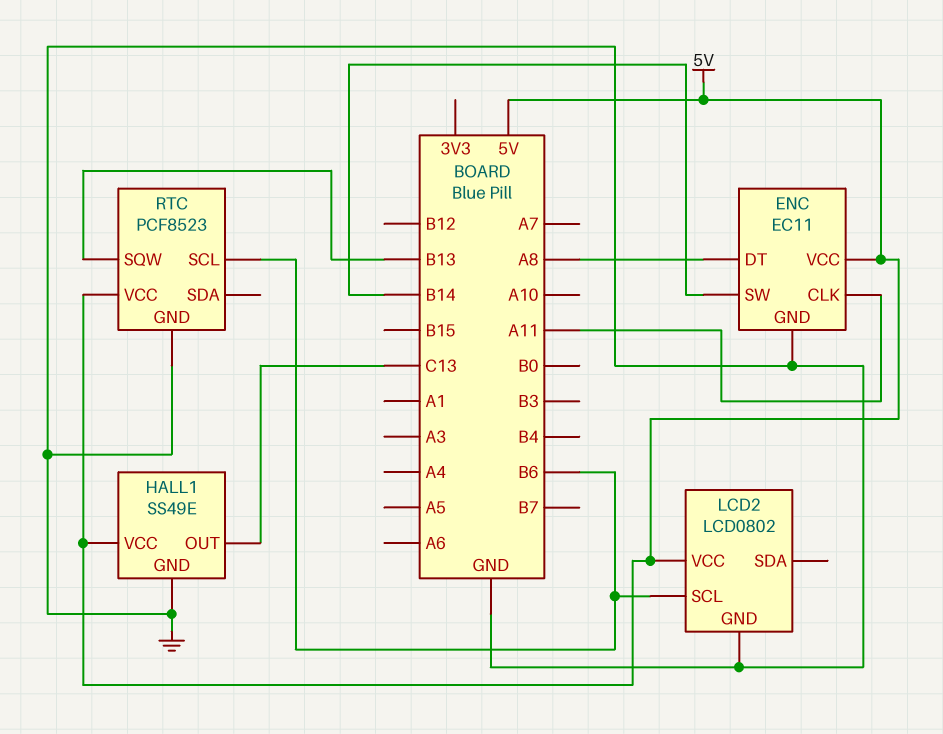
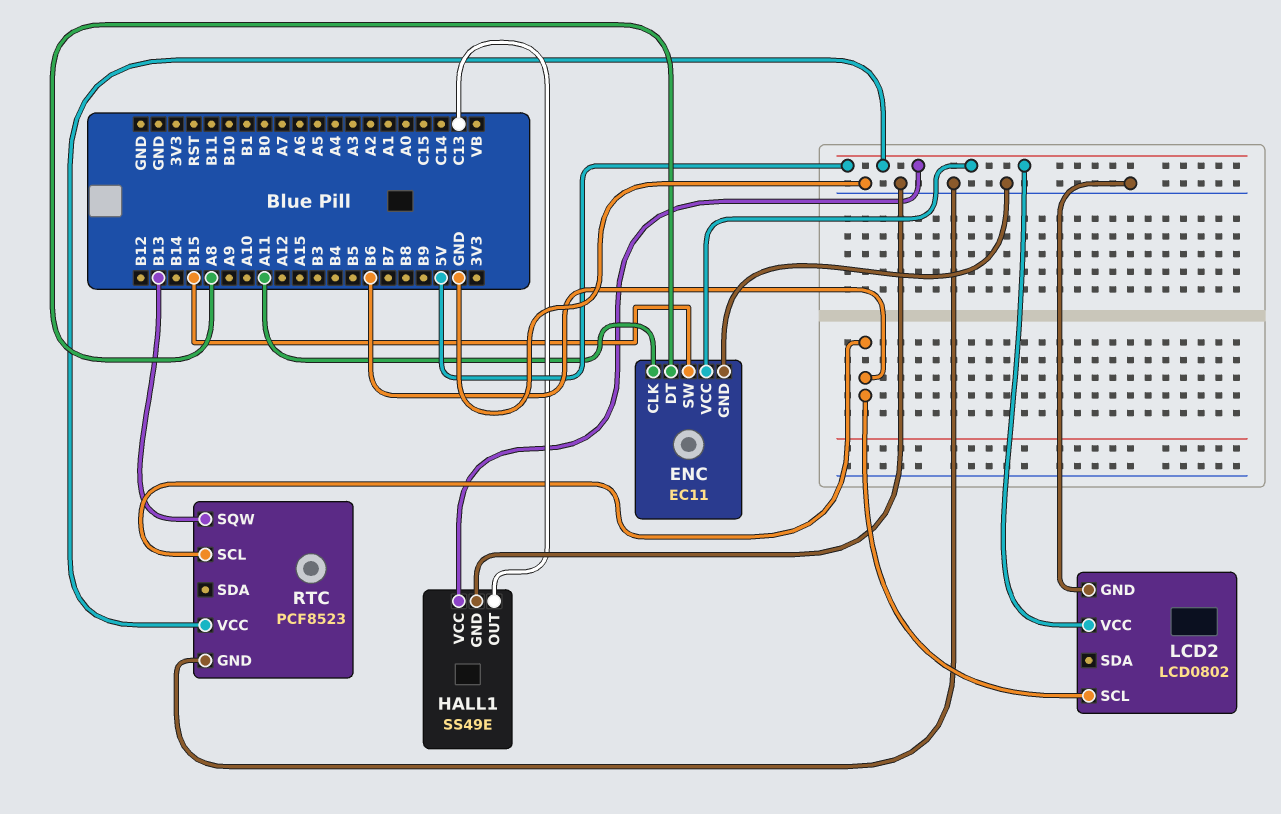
ENC pin SW: B14 -> B15

